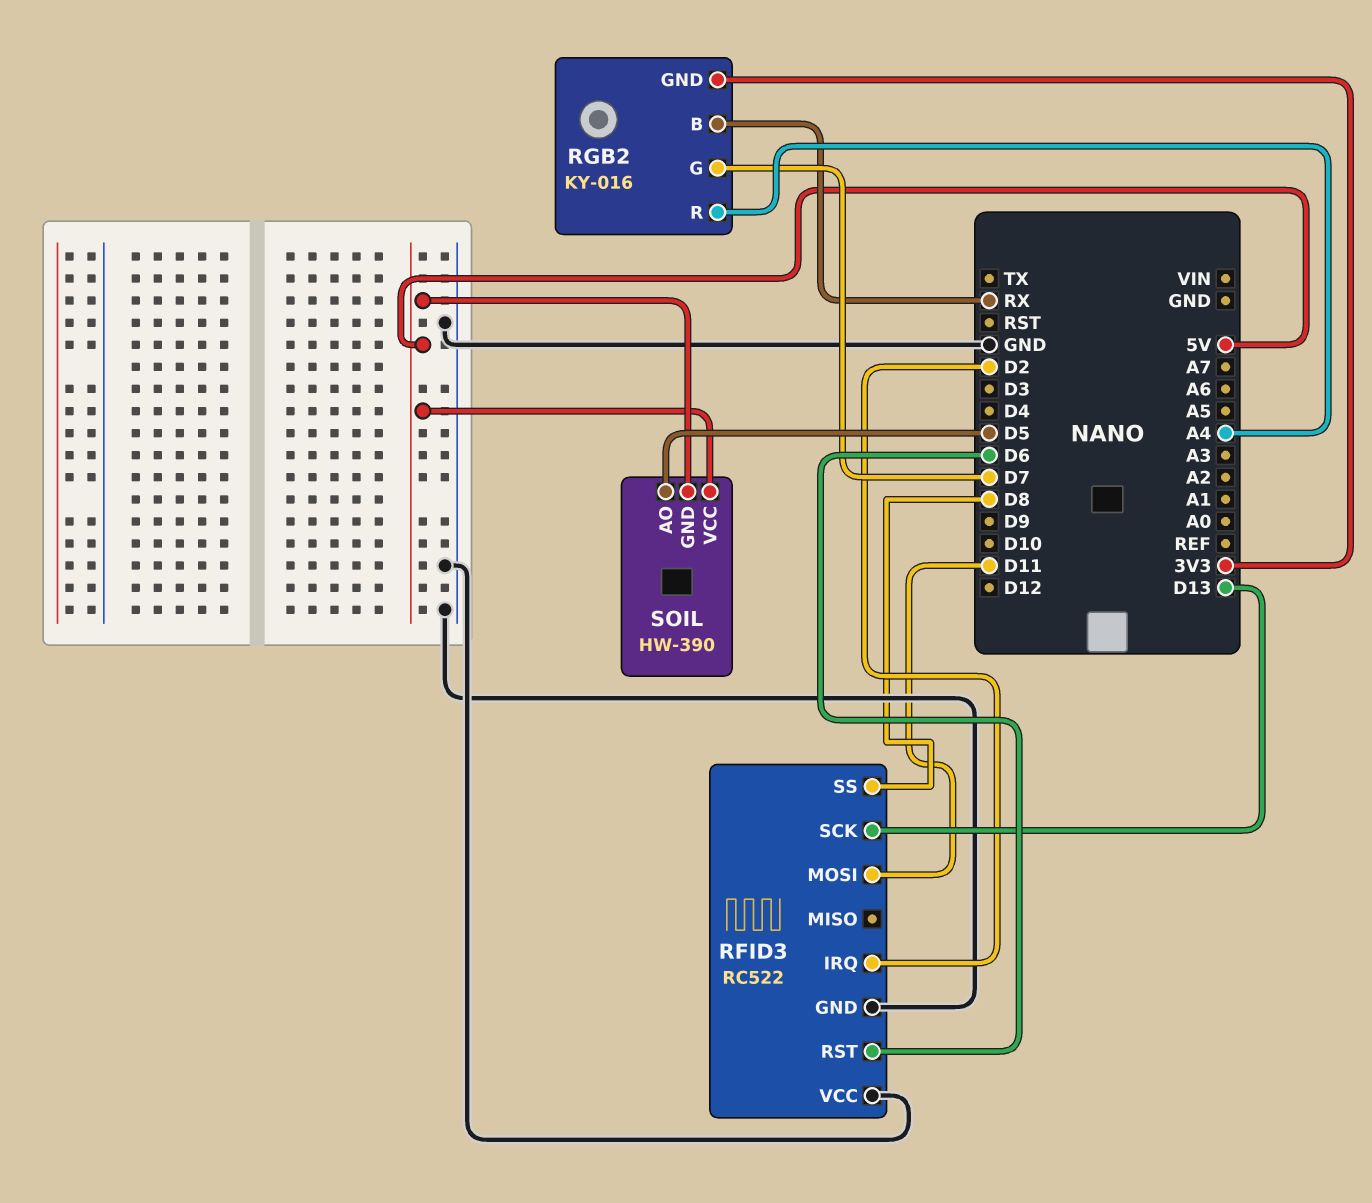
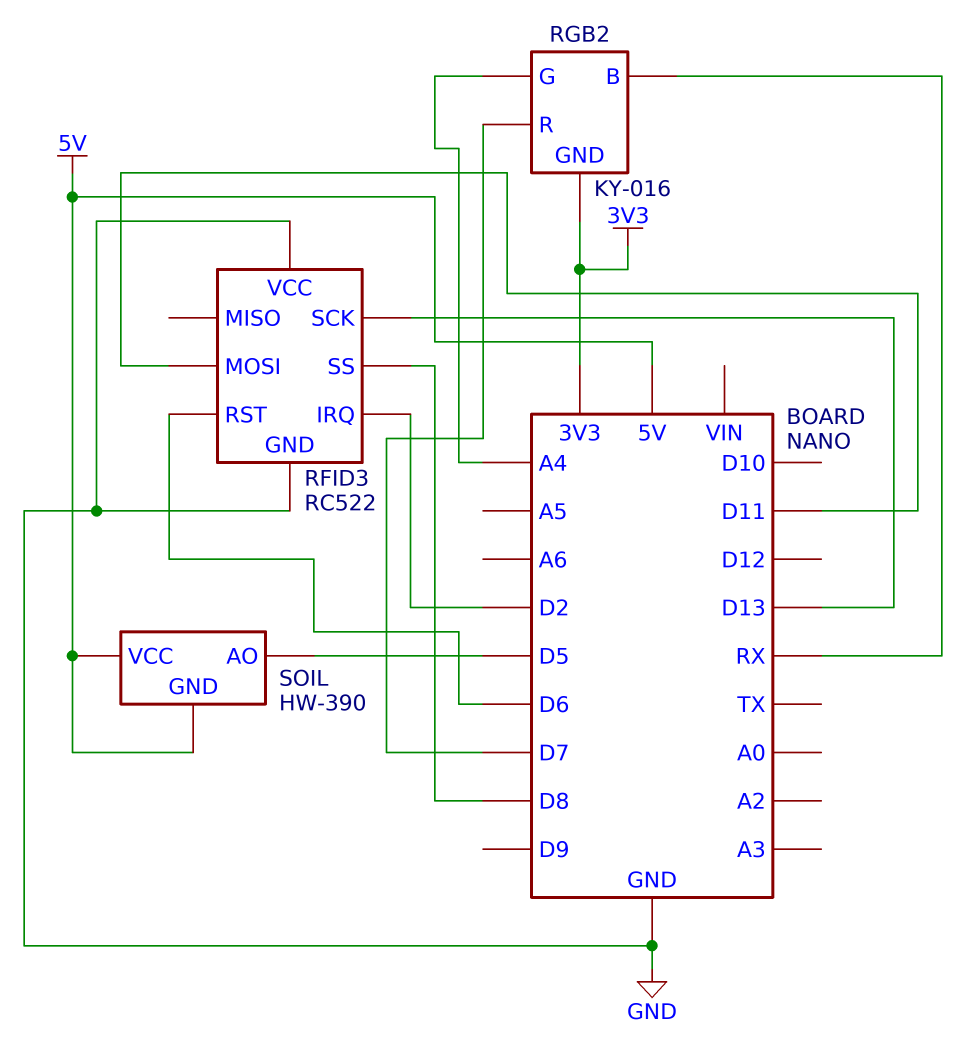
RGB2 pin G: D7 -> A4
RGB2 pin R: A4 -> D7

